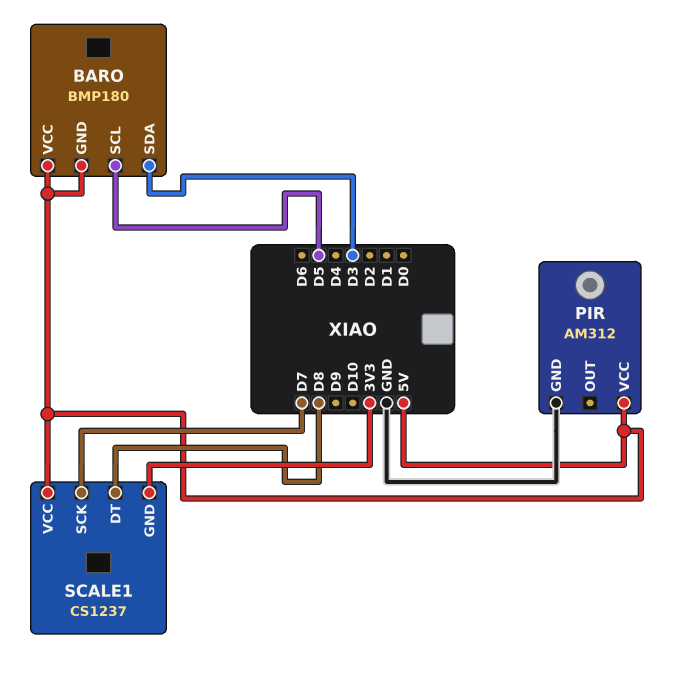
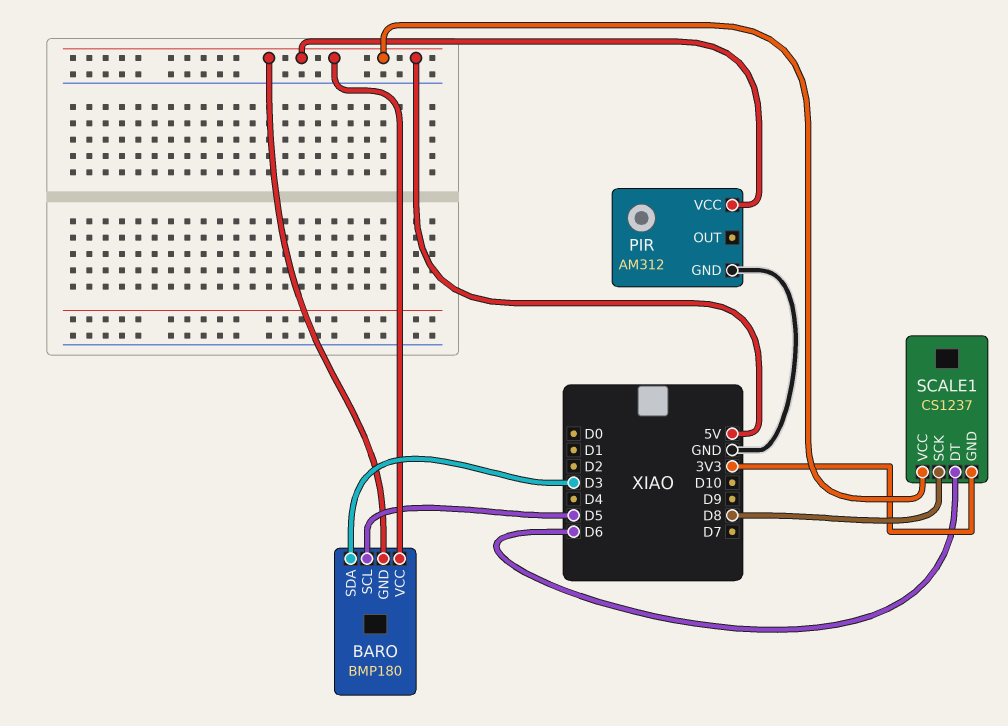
SCALE1 pin DT: D8 -> D6
SCALE1 pin SCK: D7 -> D8

